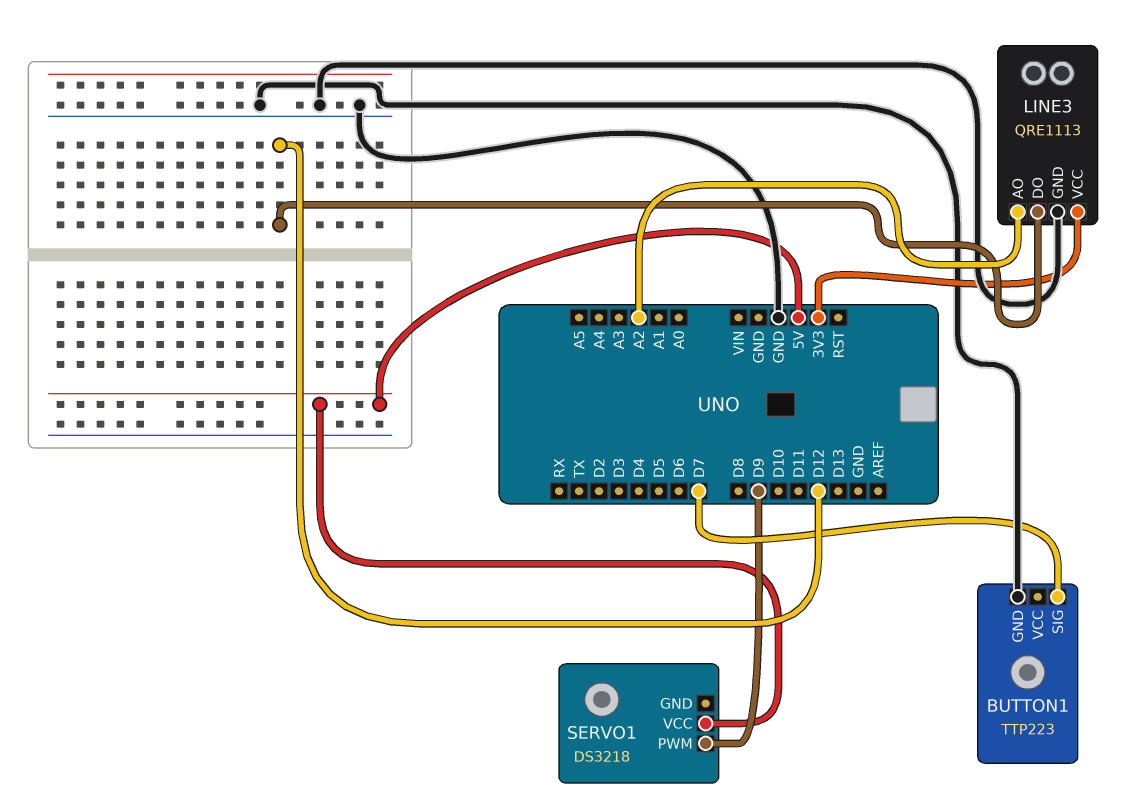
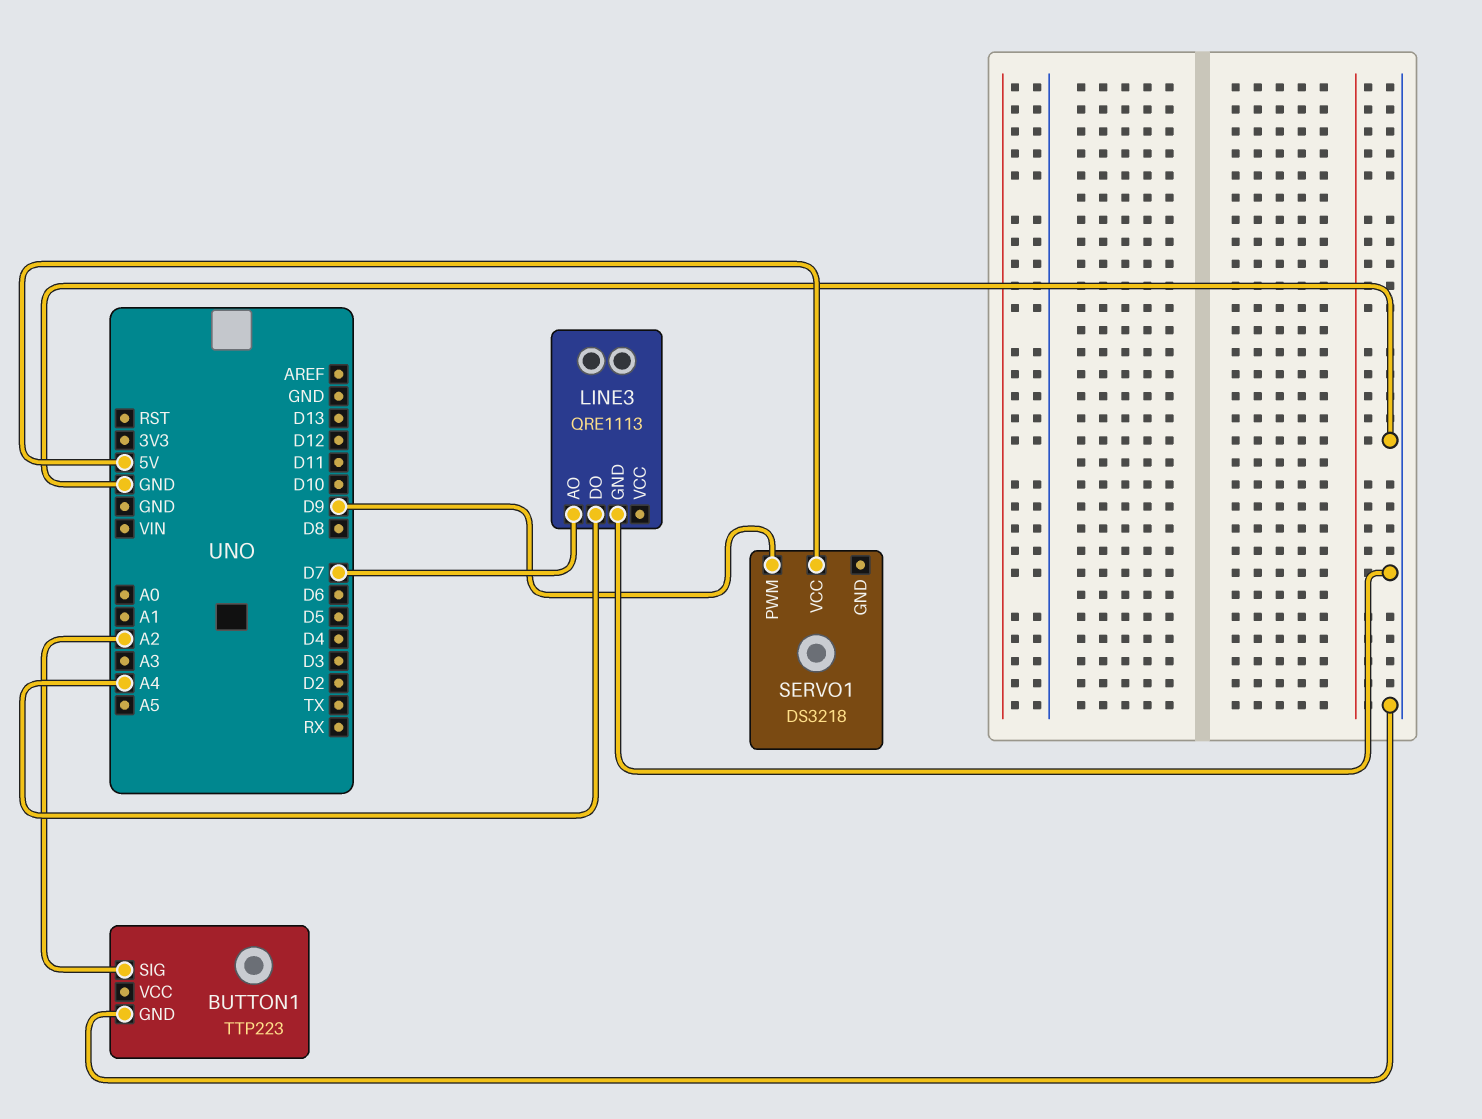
BUTTON1 pin SIG: D7 -> A2
LINE3 pin AO: A2 -> D7
LINE3 pin DO: D12 -> A4
LINE3 pin VCC: 3V3 -> none

